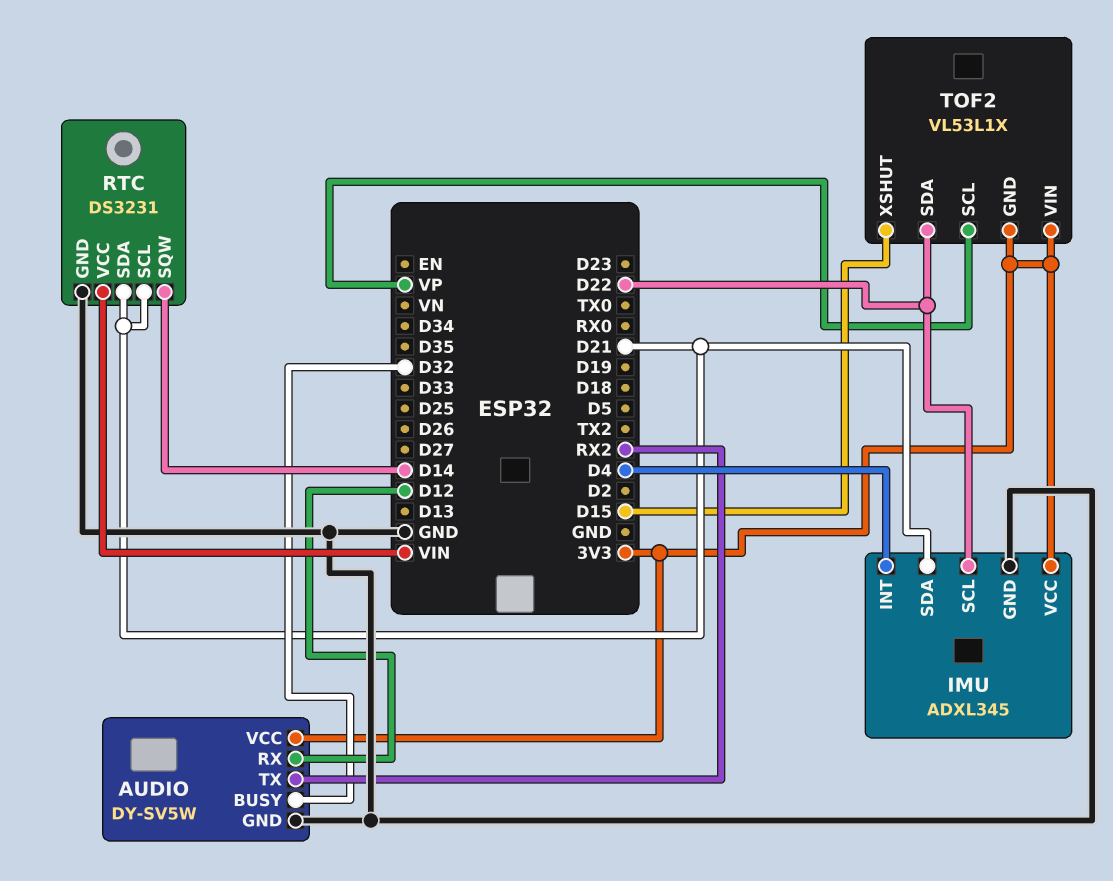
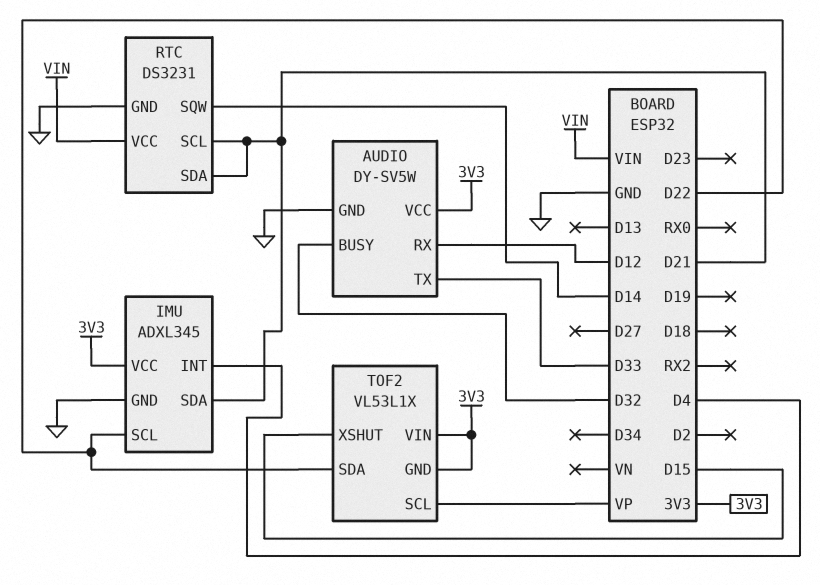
AUDIO pin TX: RX2 -> D33

